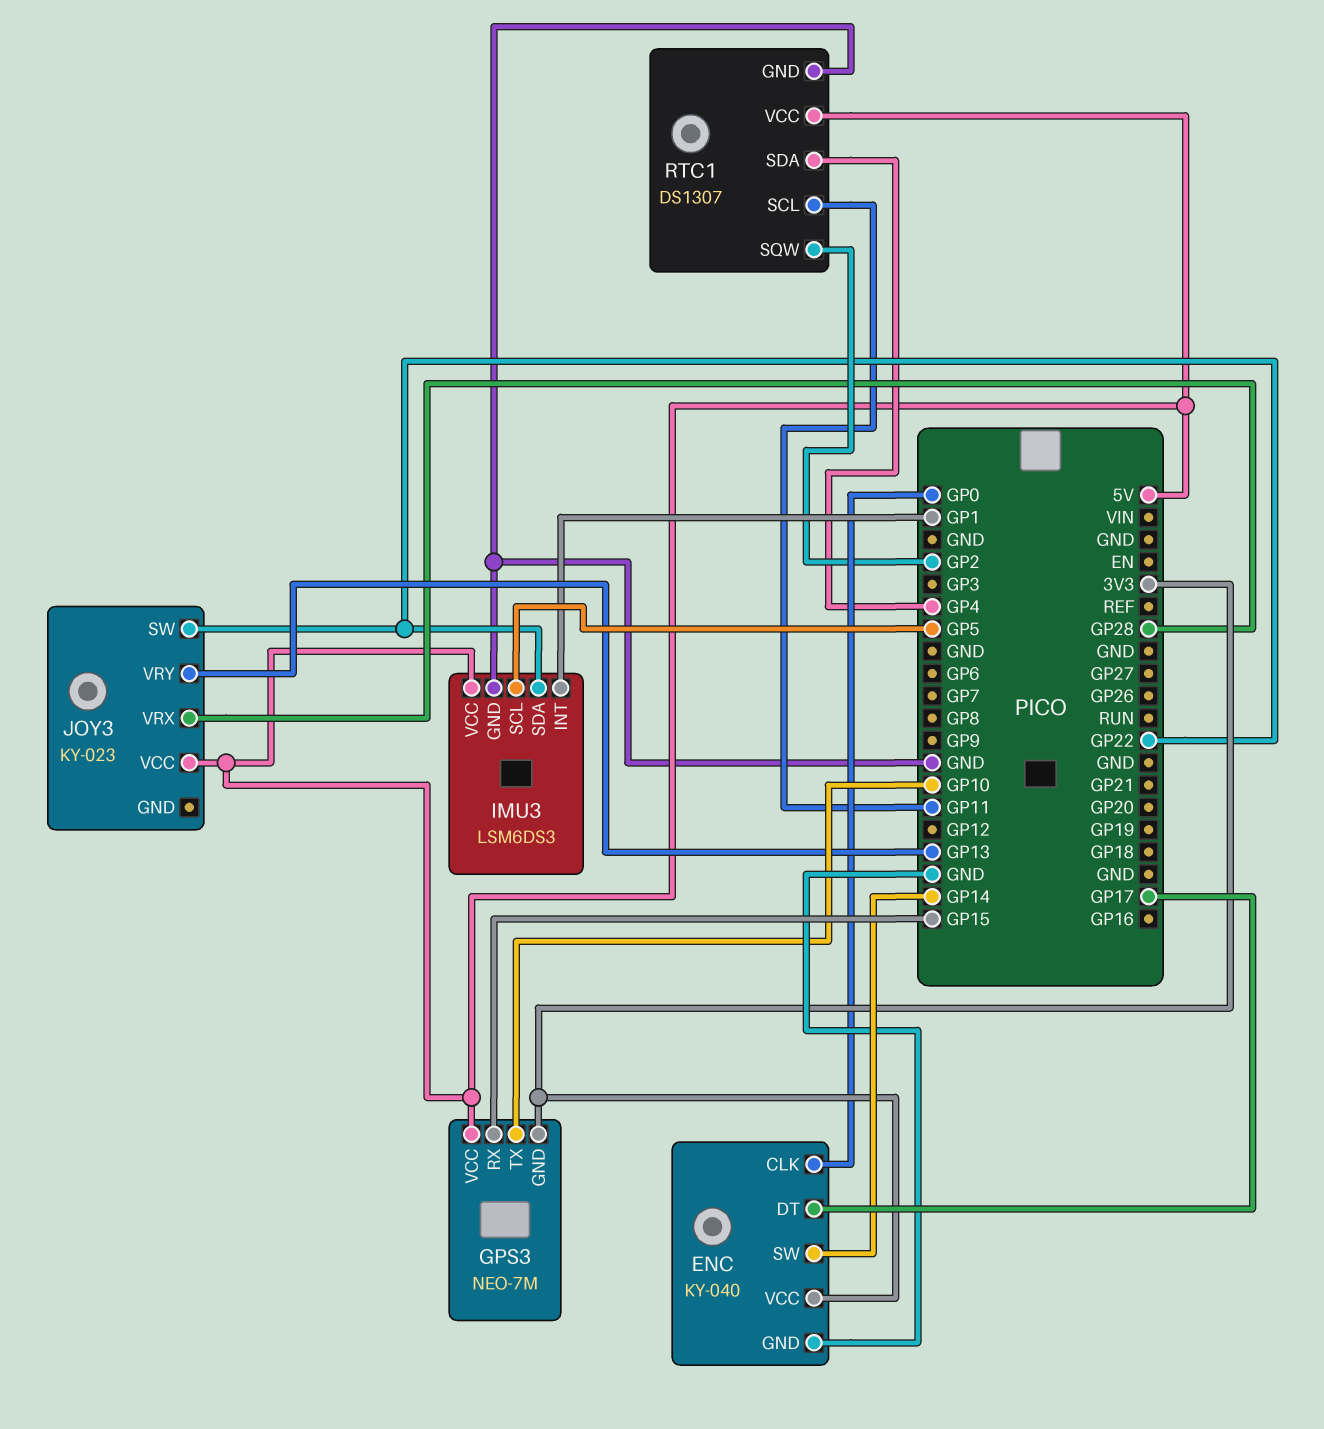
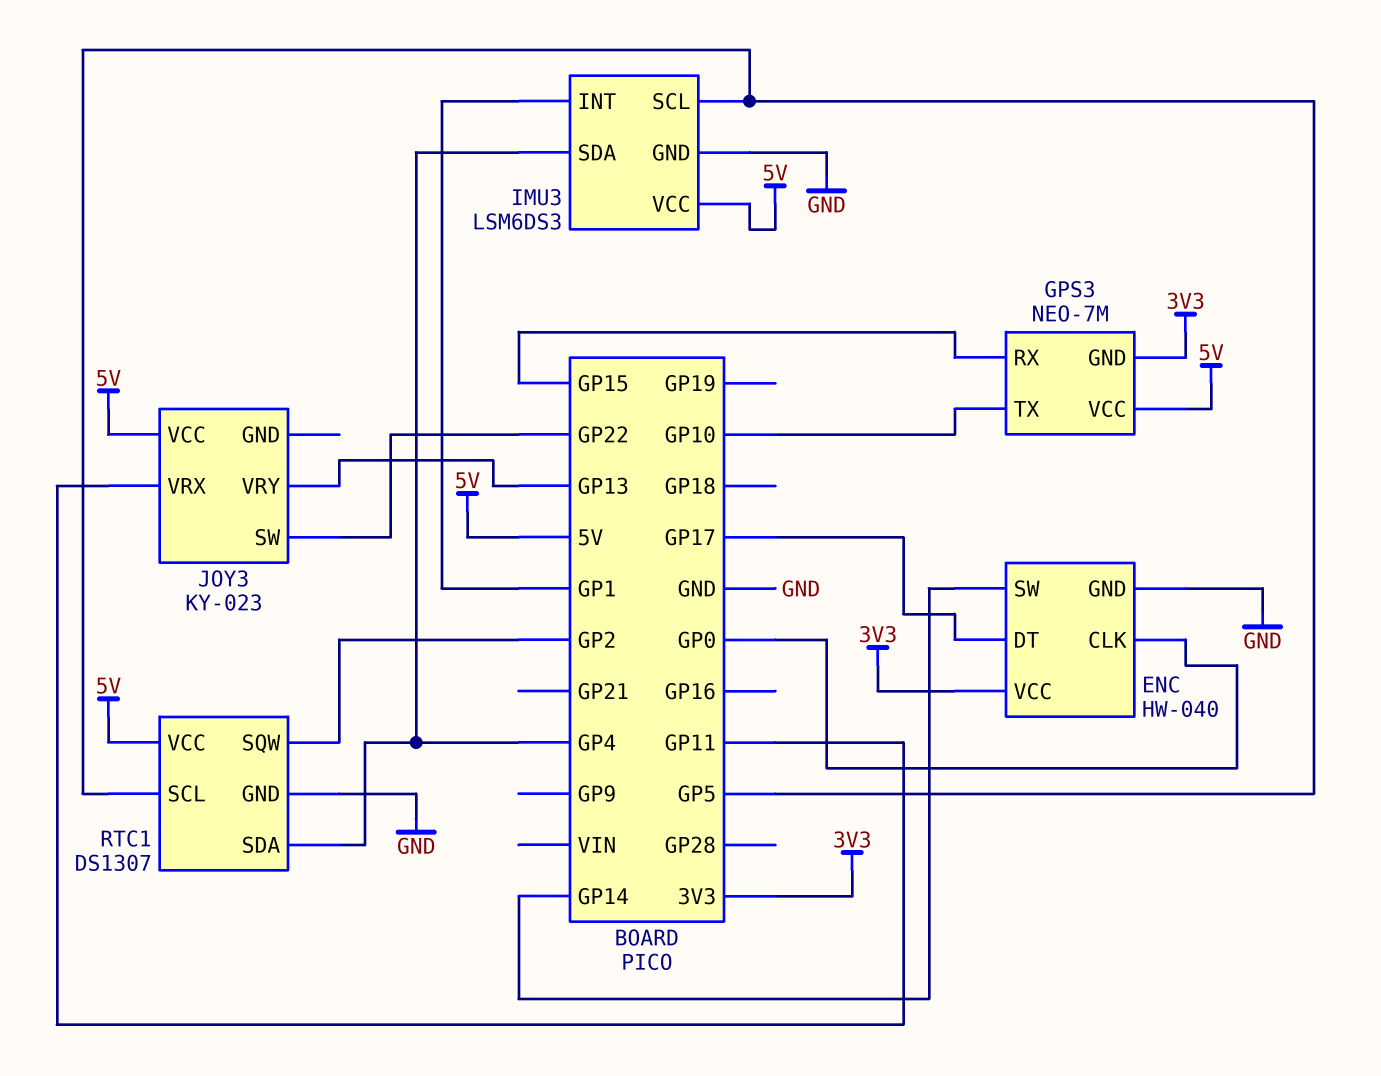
ENC: KY-040 -> HW-040
IMU3 pin SDA: GP22 -> GP4
JOY3 pin VRX: GP28 -> GP11
RTC1 pin SCL: GP11 -> GP5

